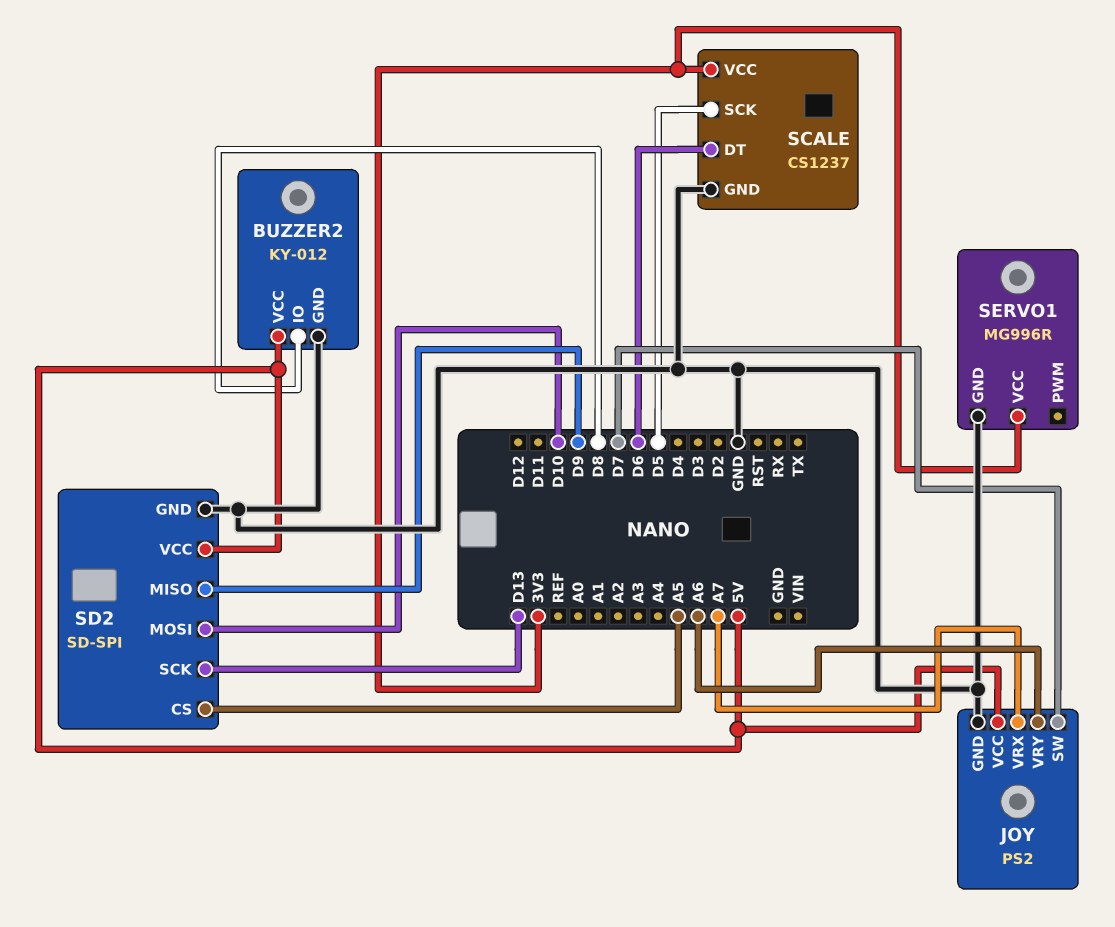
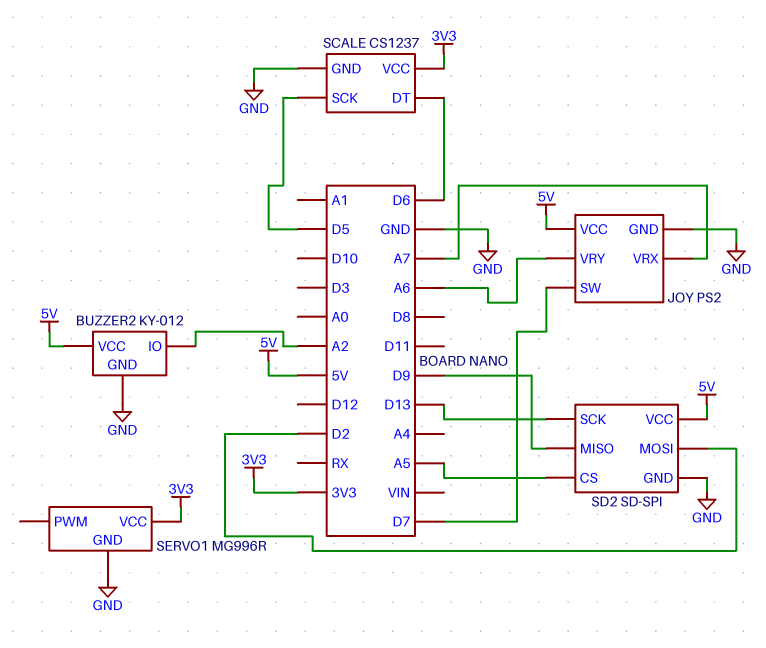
BUZZER2 pin IO: D8 -> A2
SD2 pin MOSI: D10 -> D2

